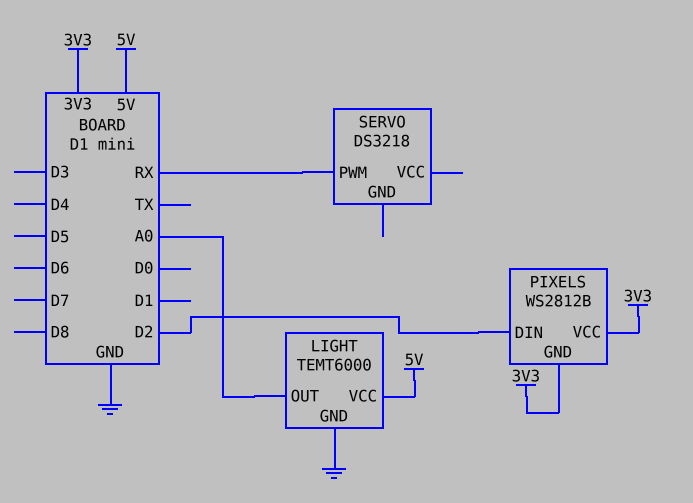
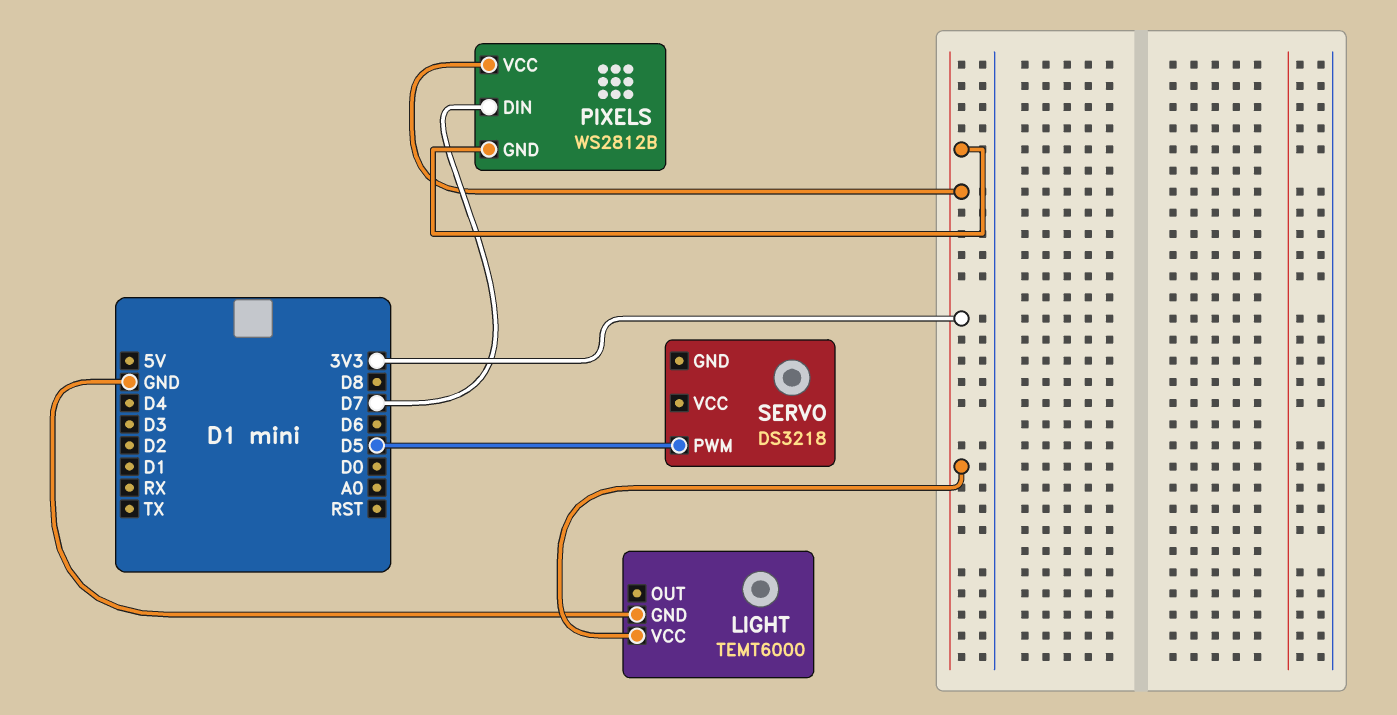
LIGHT pin OUT: A0 -> none
LIGHT pin VCC: 5V -> 3V3
PIXELS pin DIN: D2 -> D7
SERVO pin PWM: RX -> D5

